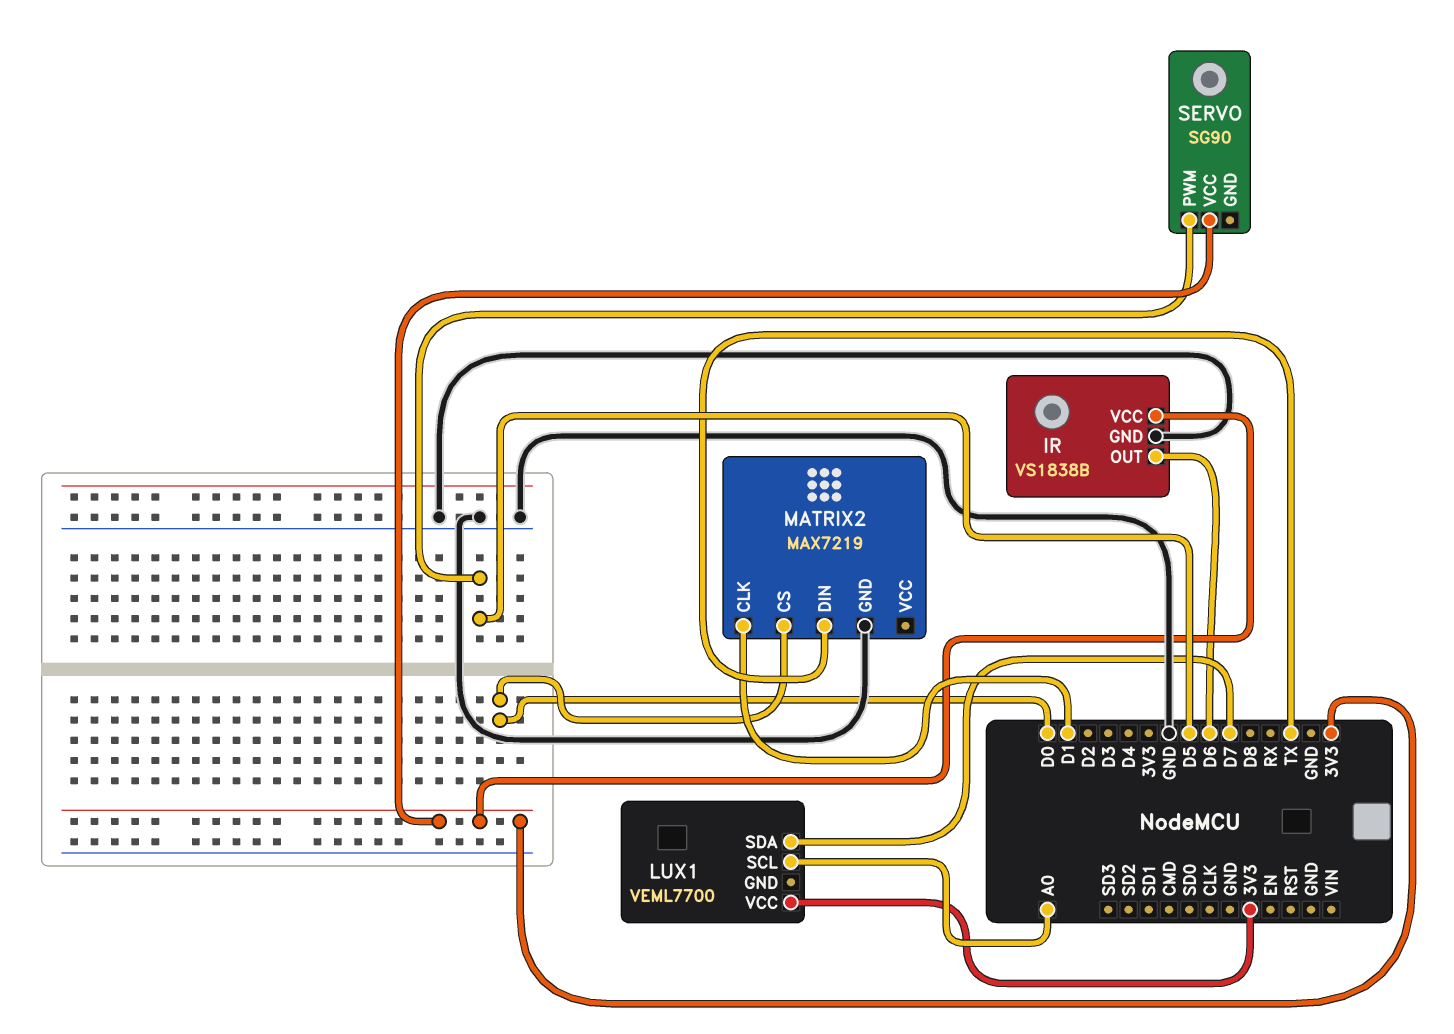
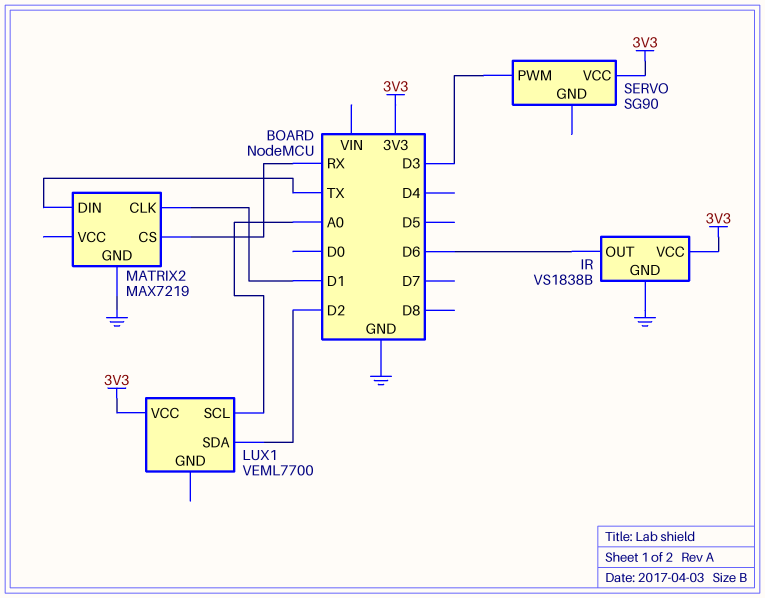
LUX1 pin SDA: D7 -> D2
MATRIX2 pin CS: D0 -> RX
SERVO pin PWM: D5 -> D3

